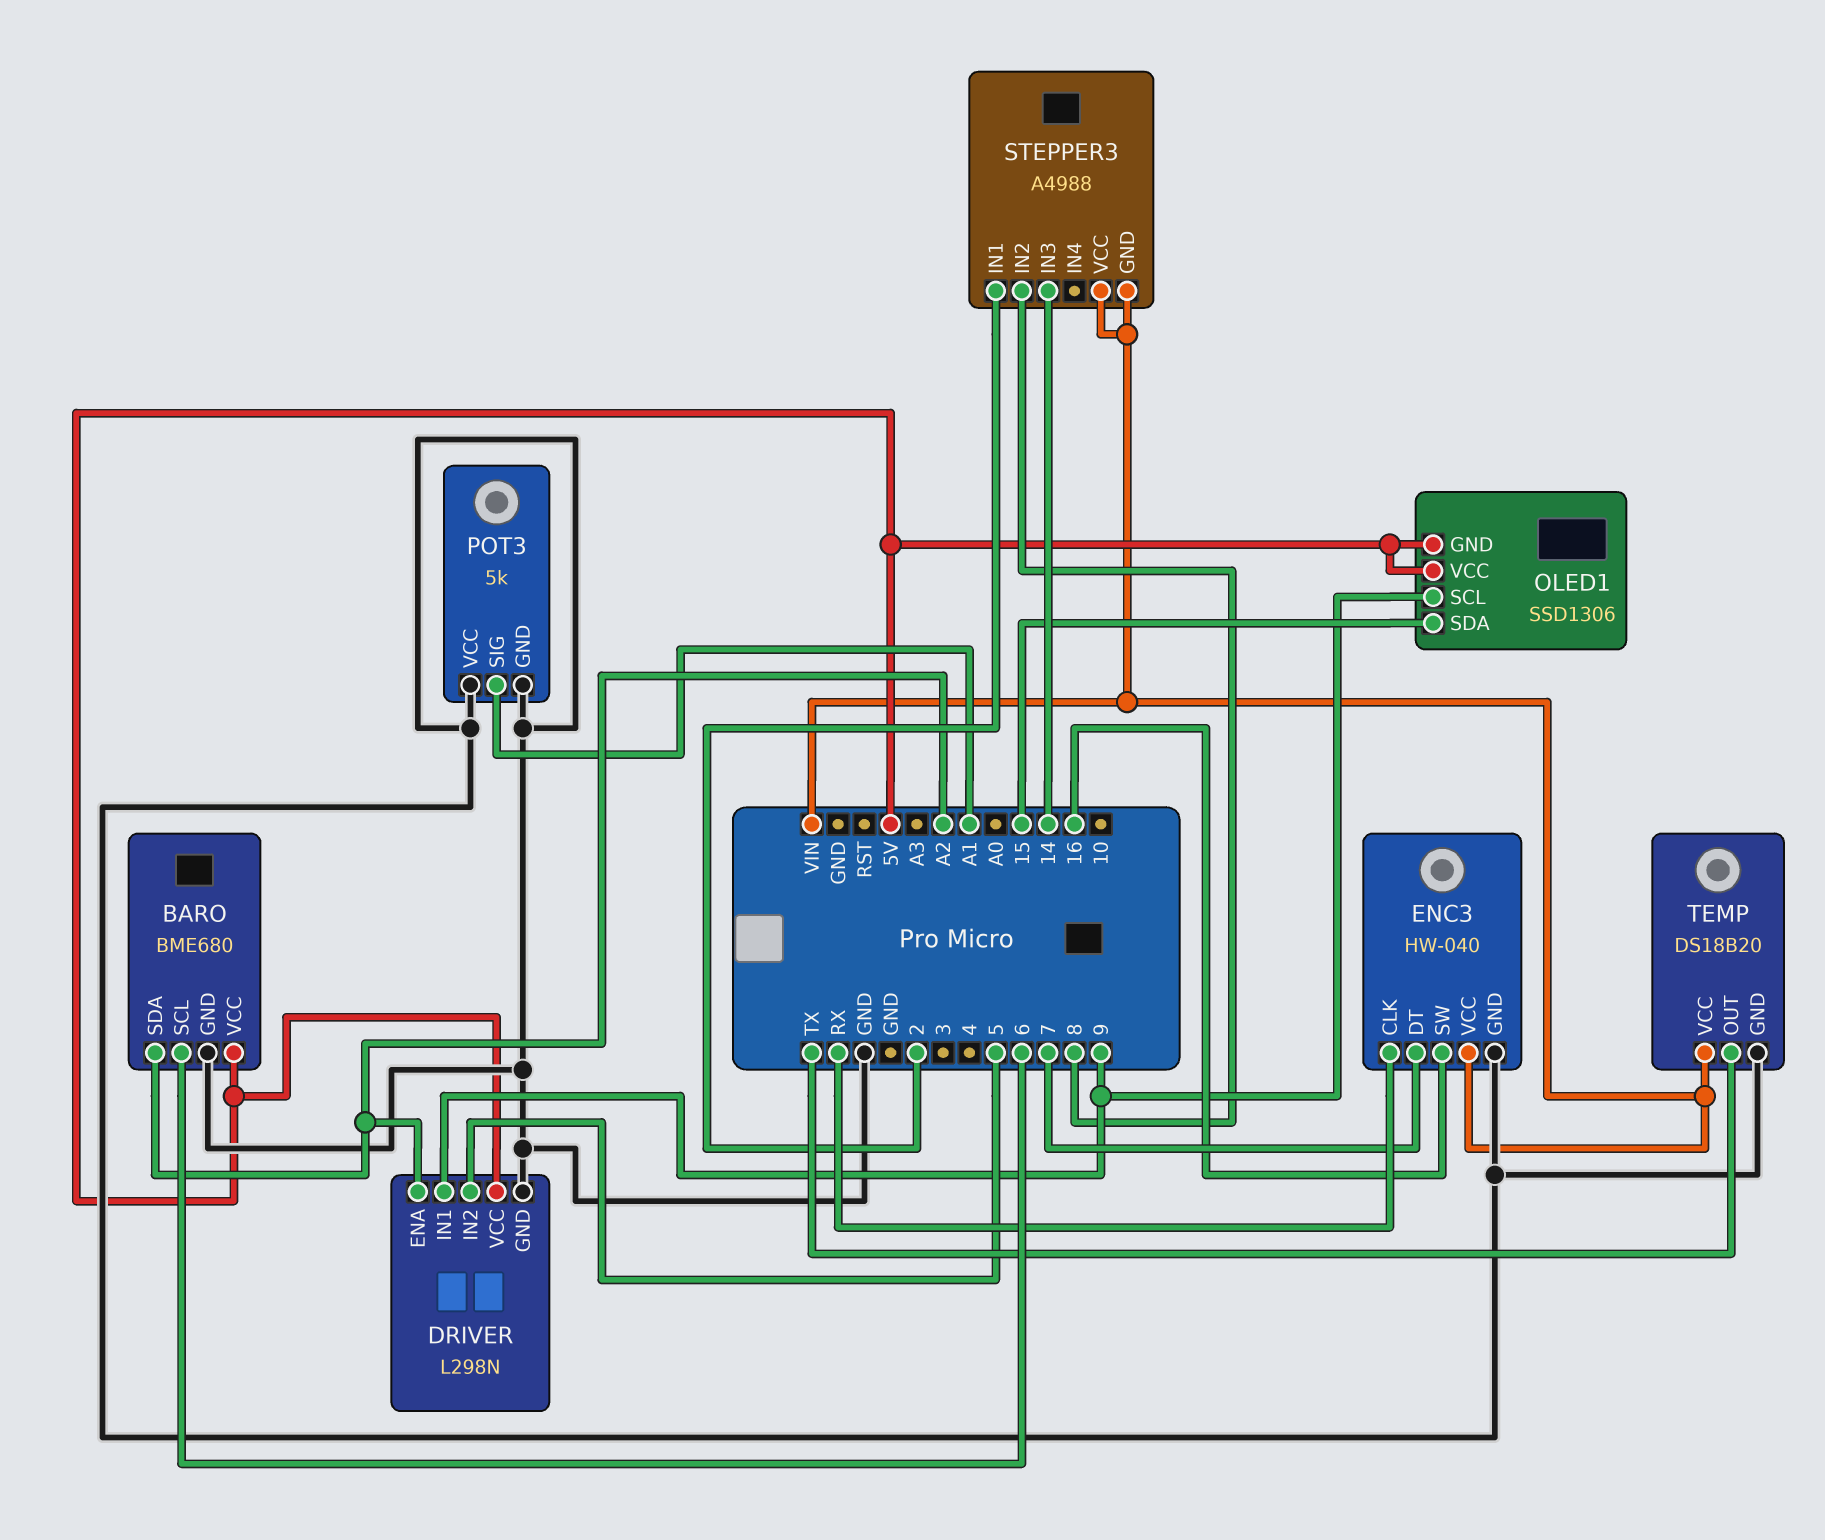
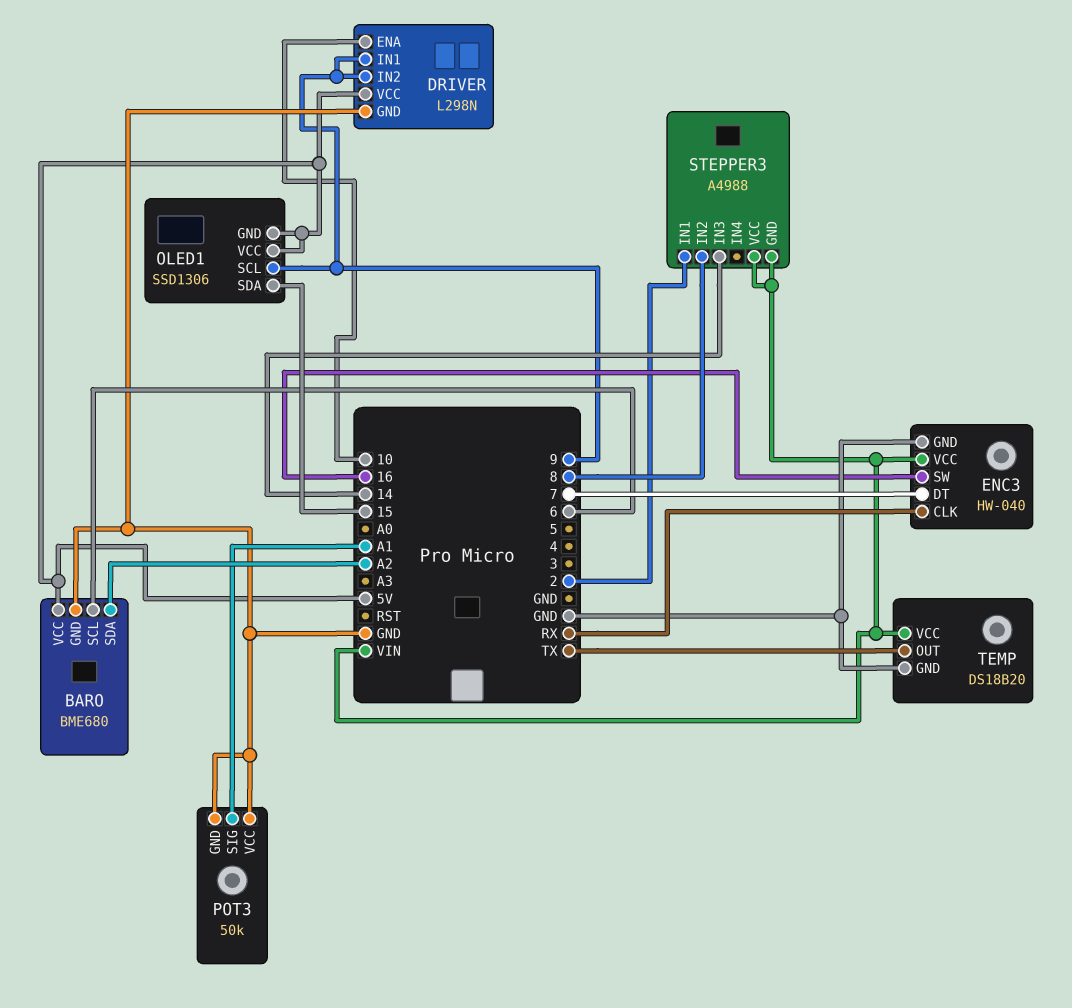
DRIVER pin ENA: A2 -> 10
DRIVER pin IN2: 5 -> 9
POT3: 5k -> 50k

